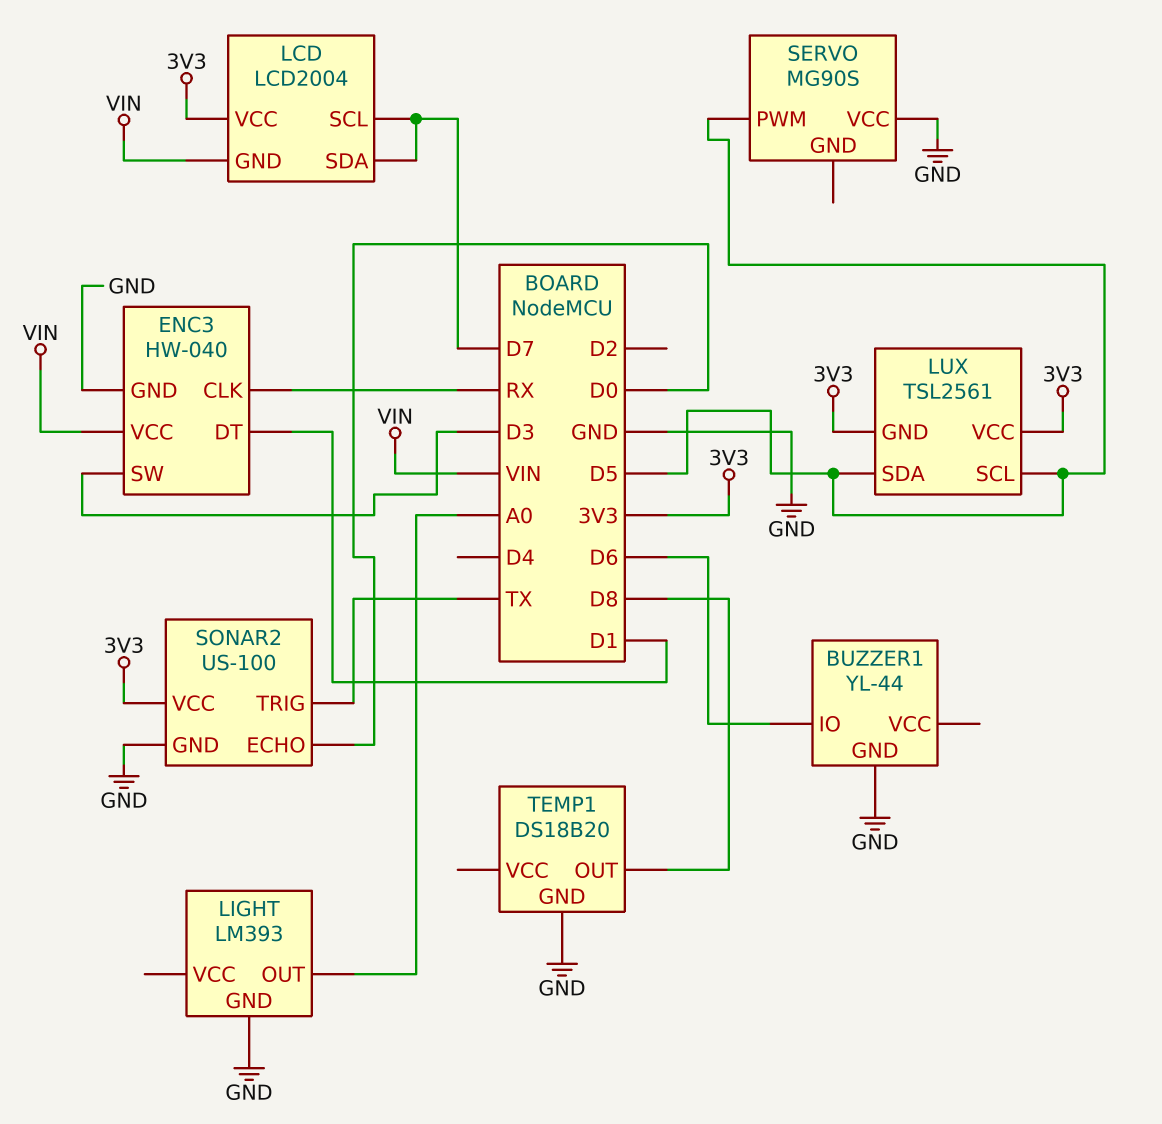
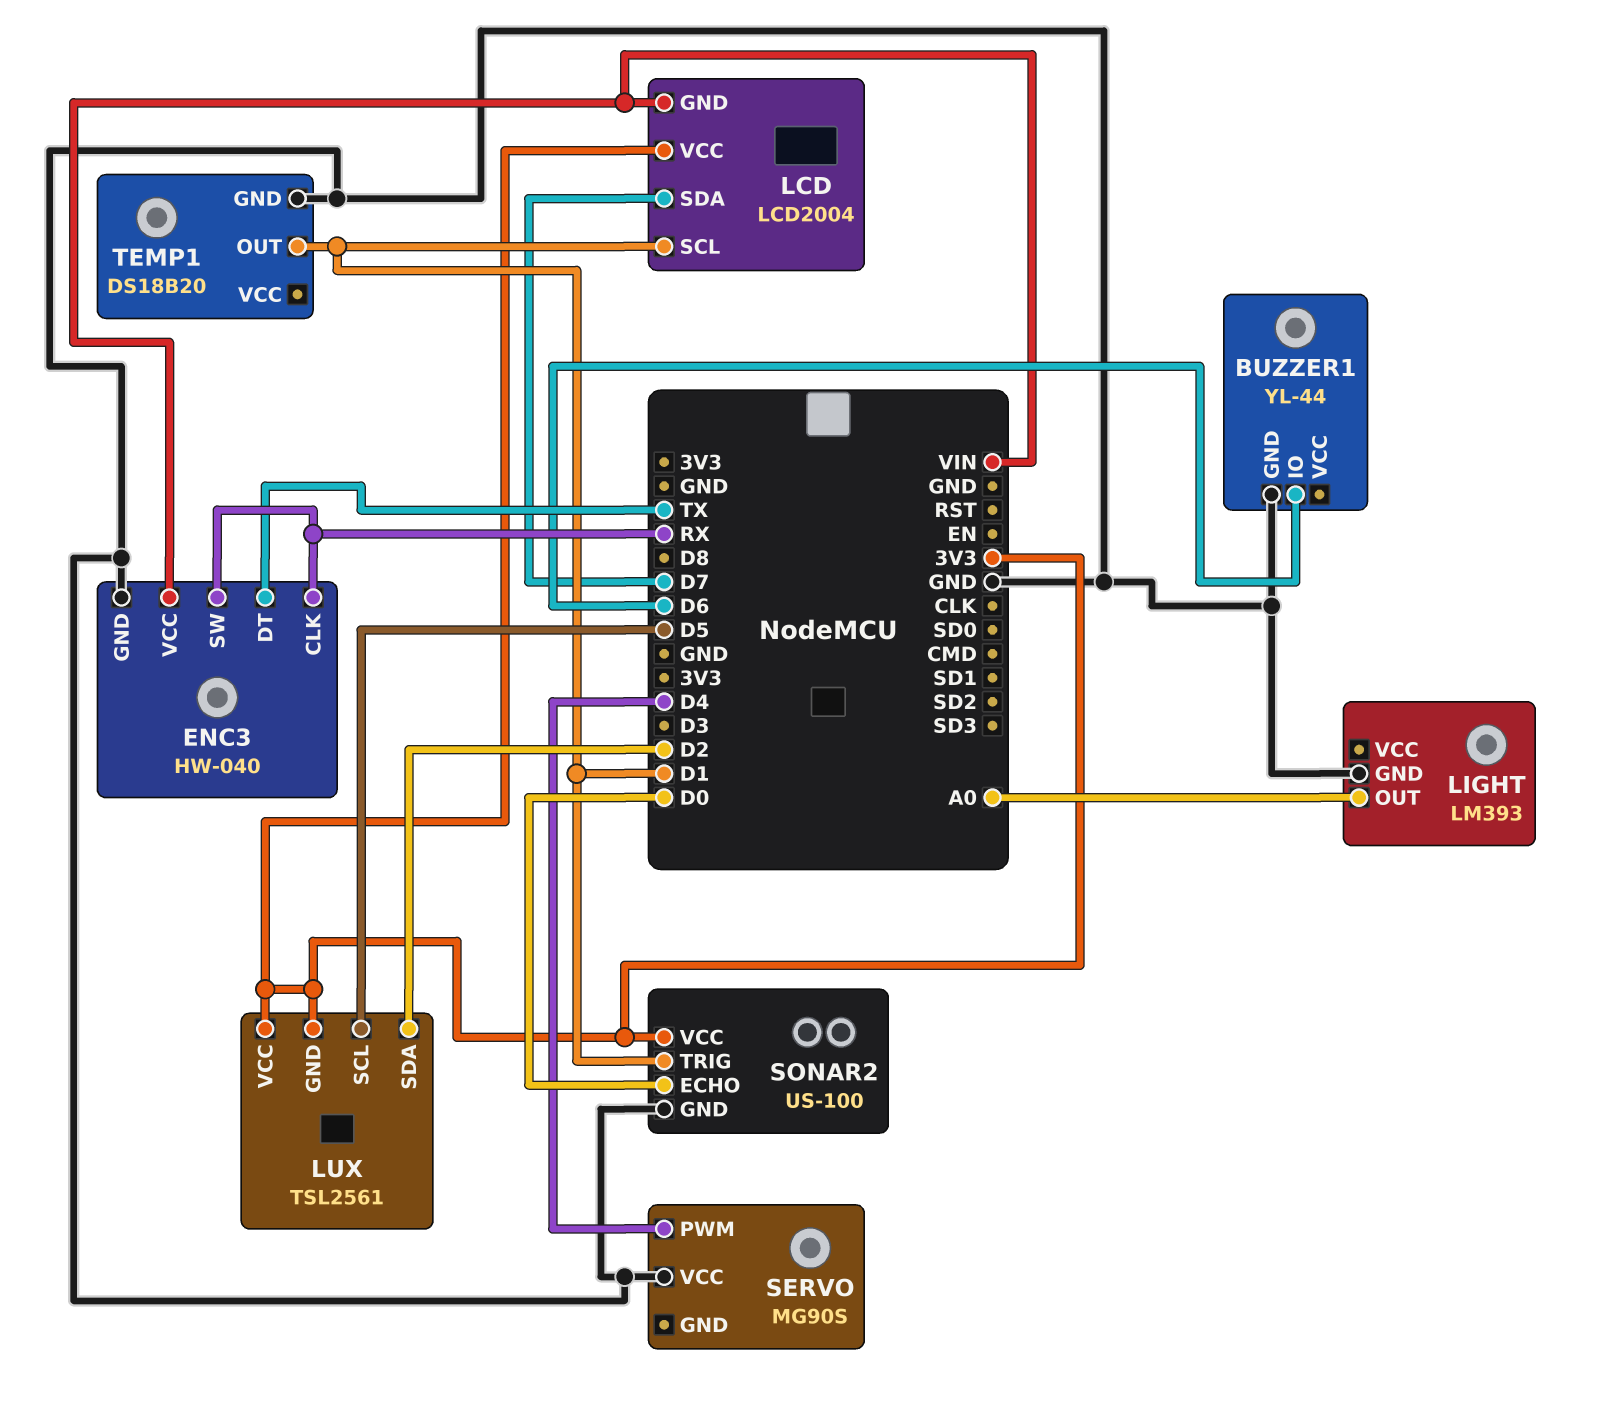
ENC3 pin DT: D1 -> TX
ENC3 pin SW: D3 -> RX
LCD pin SCL: D7 -> D1
LUX pin SDA: D5 -> D2
SERVO pin PWM: D5 -> D4
SONAR2 pin TRIG: TX -> D1
TEMP1 pin OUT: D8 -> D1

